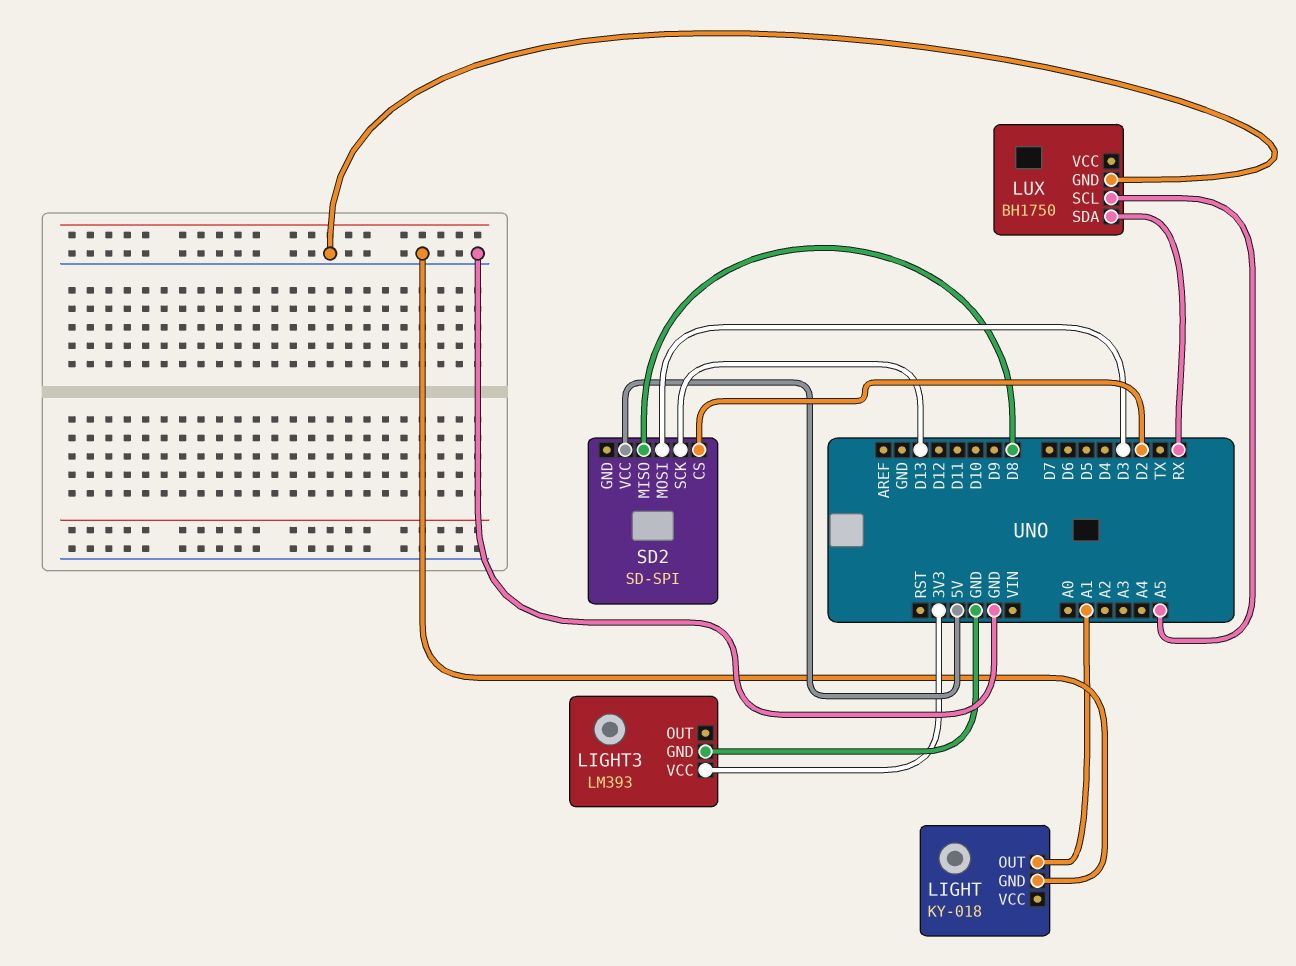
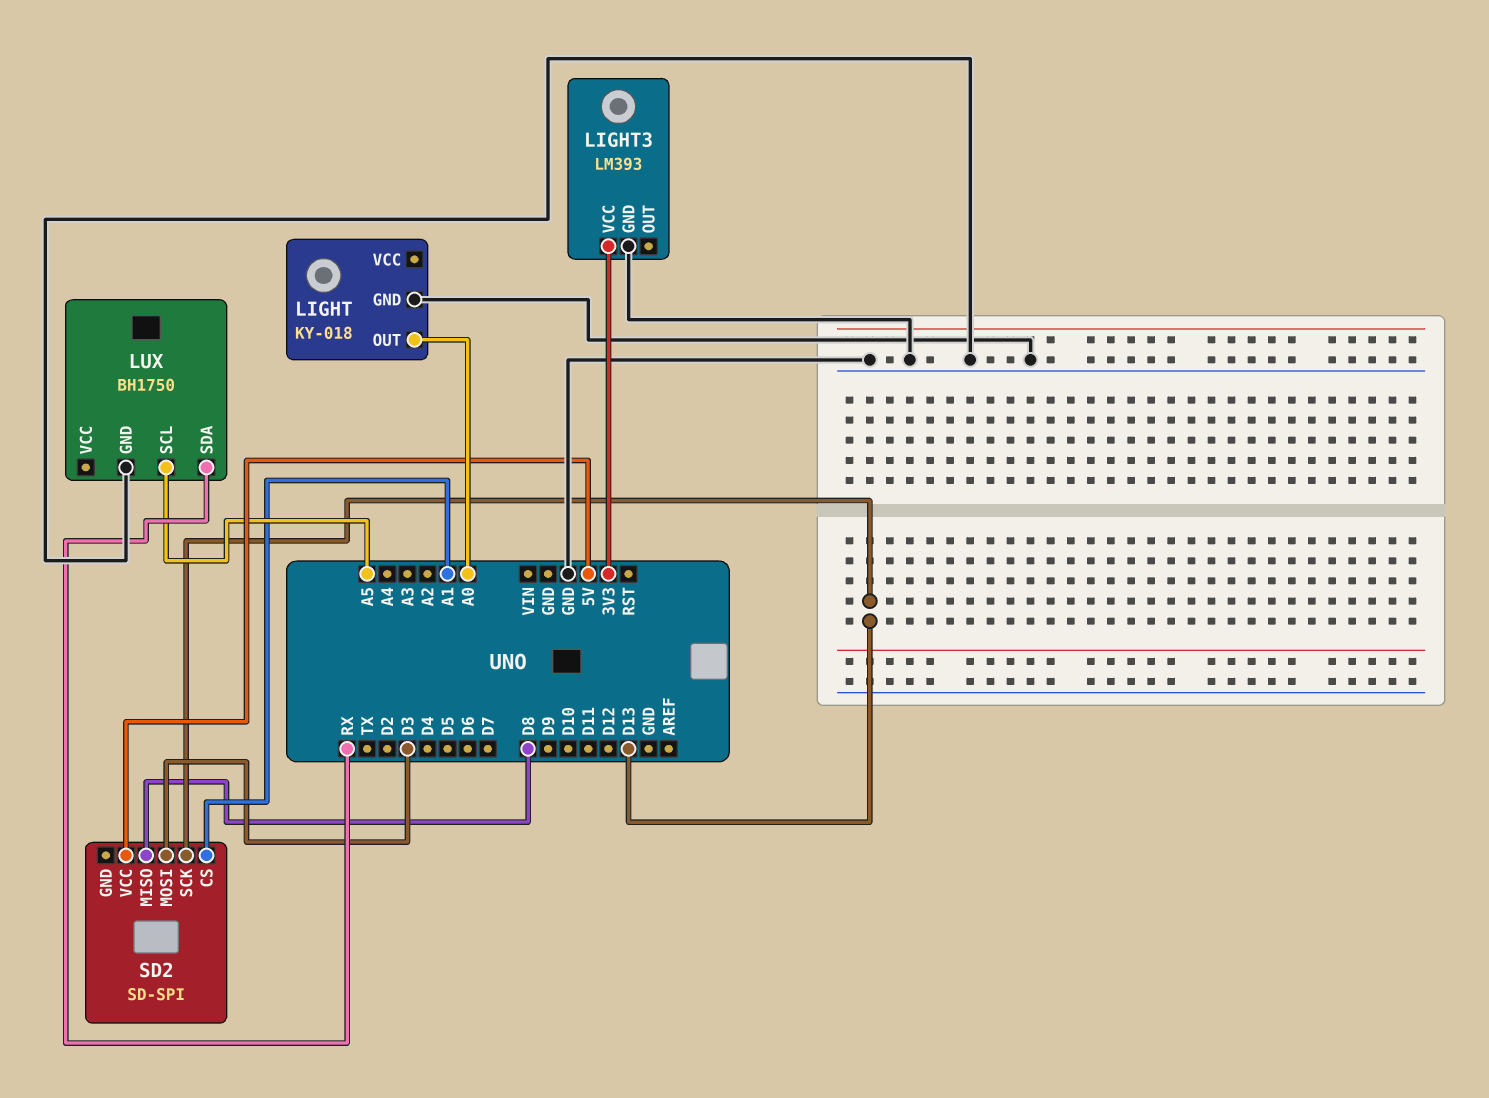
LIGHT pin OUT: A1 -> A0
SD2 pin CS: D2 -> A1

